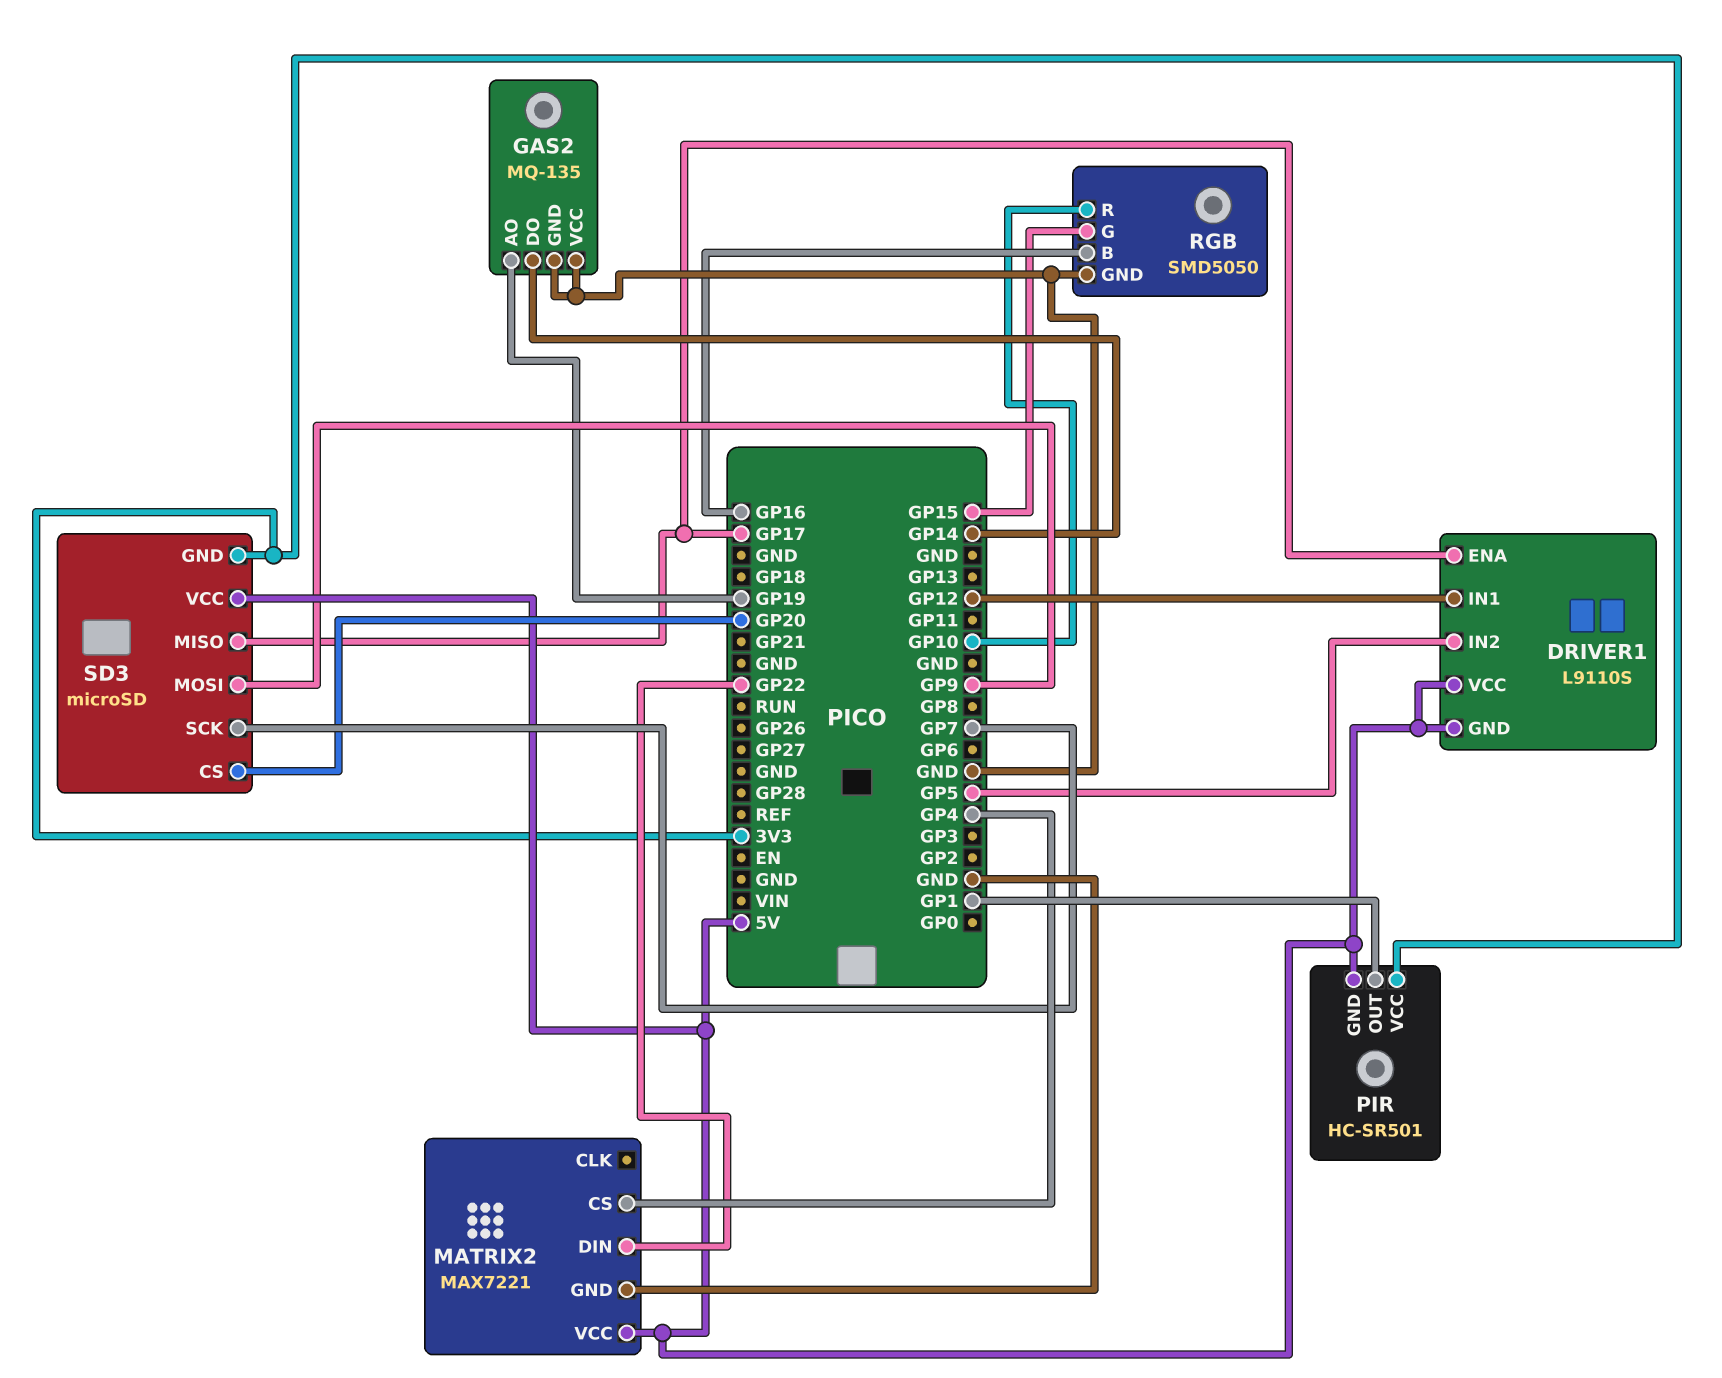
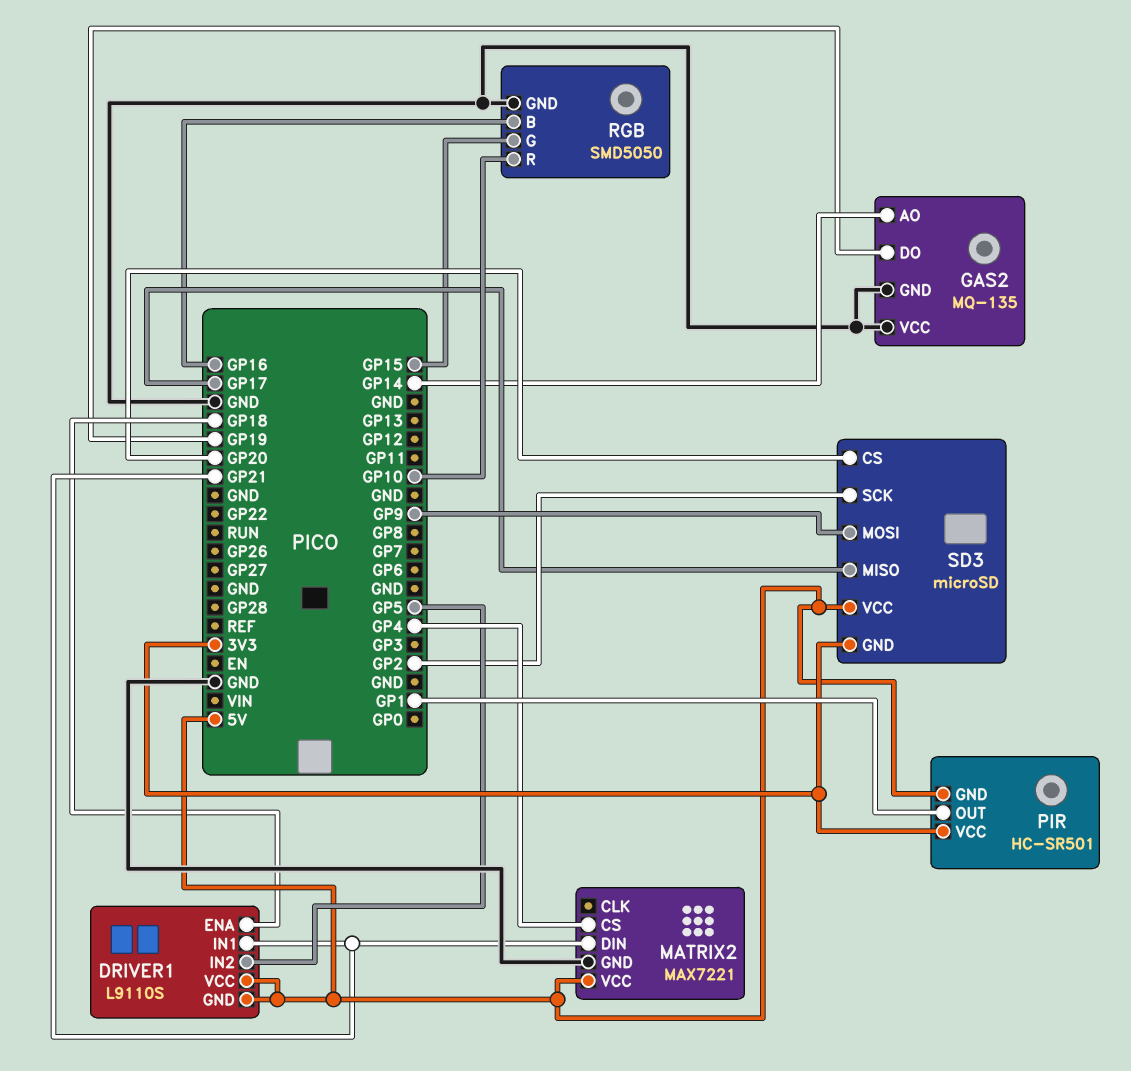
DRIVER1 pin ENA: GP17 -> GP18
DRIVER1 pin IN1: GP12 -> GP21
GAS2 pin AO: GP19 -> GP14
GAS2 pin DO: GP14 -> GP19
MATRIX2 pin DIN: GP22 -> GP21
SD3 pin SCK: GP7 -> GP2

